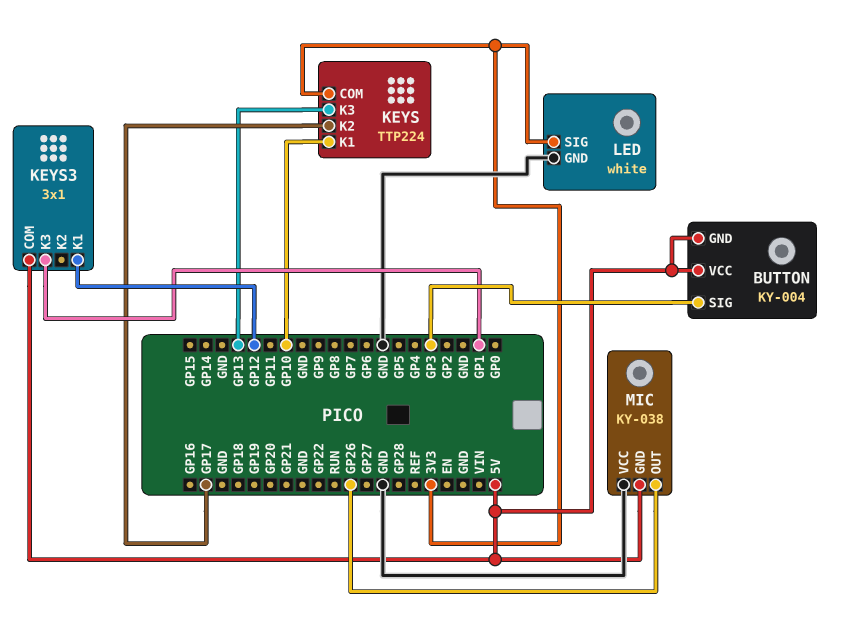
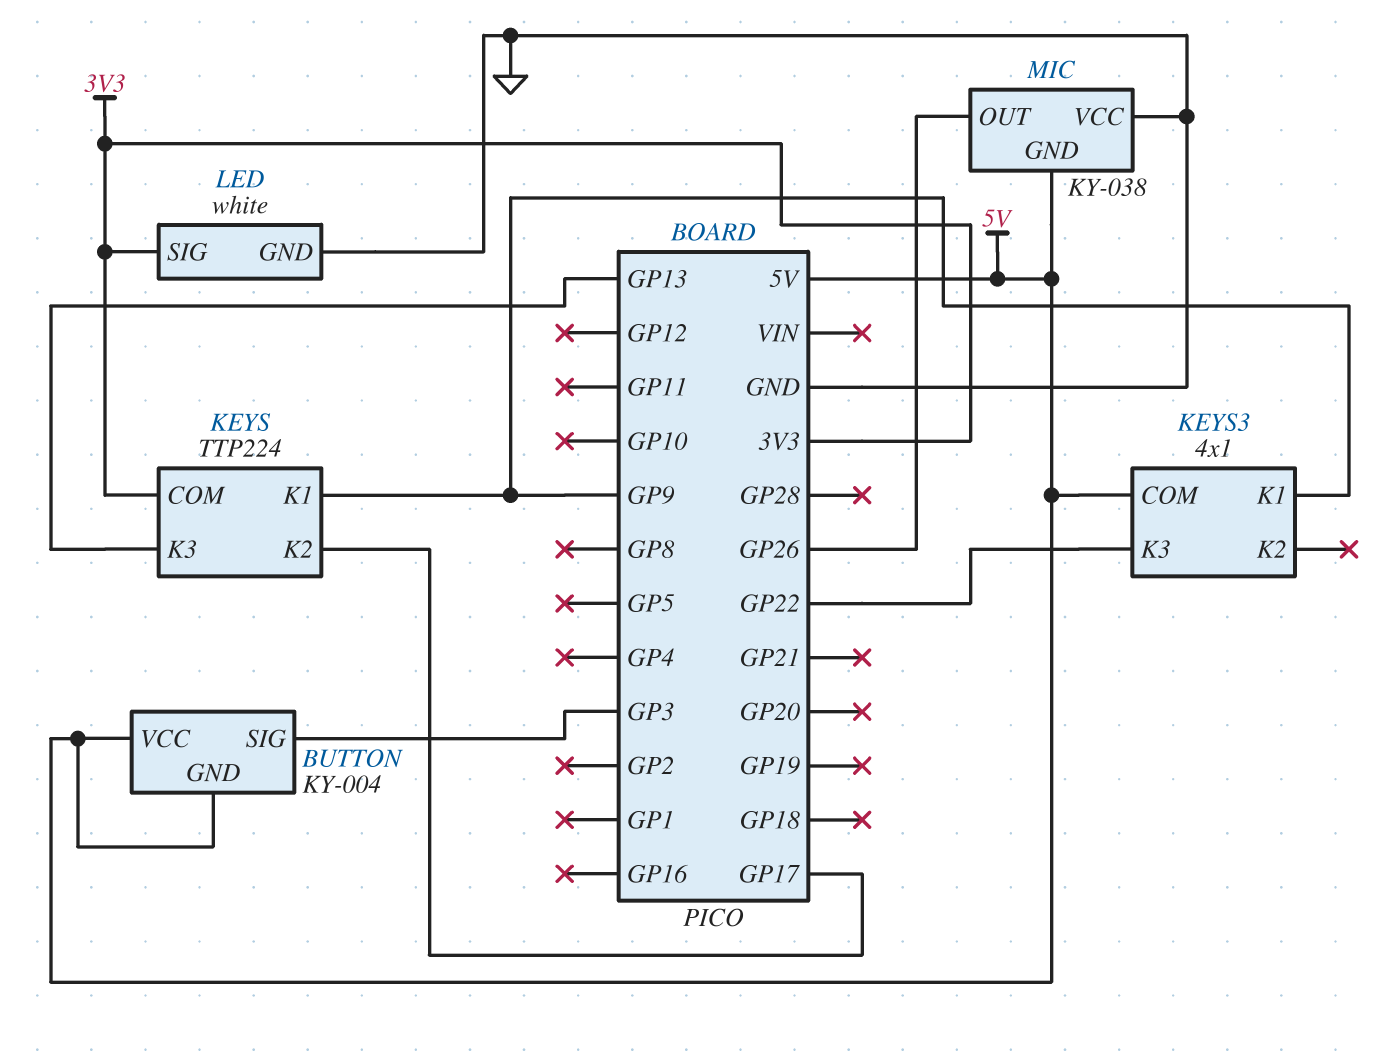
KEYS pin K1: GP10 -> GP9
KEYS3: 3x1 -> 4x1
KEYS3 pin K1: GP12 -> GP9
KEYS3 pin K3: GP1 -> GP22

